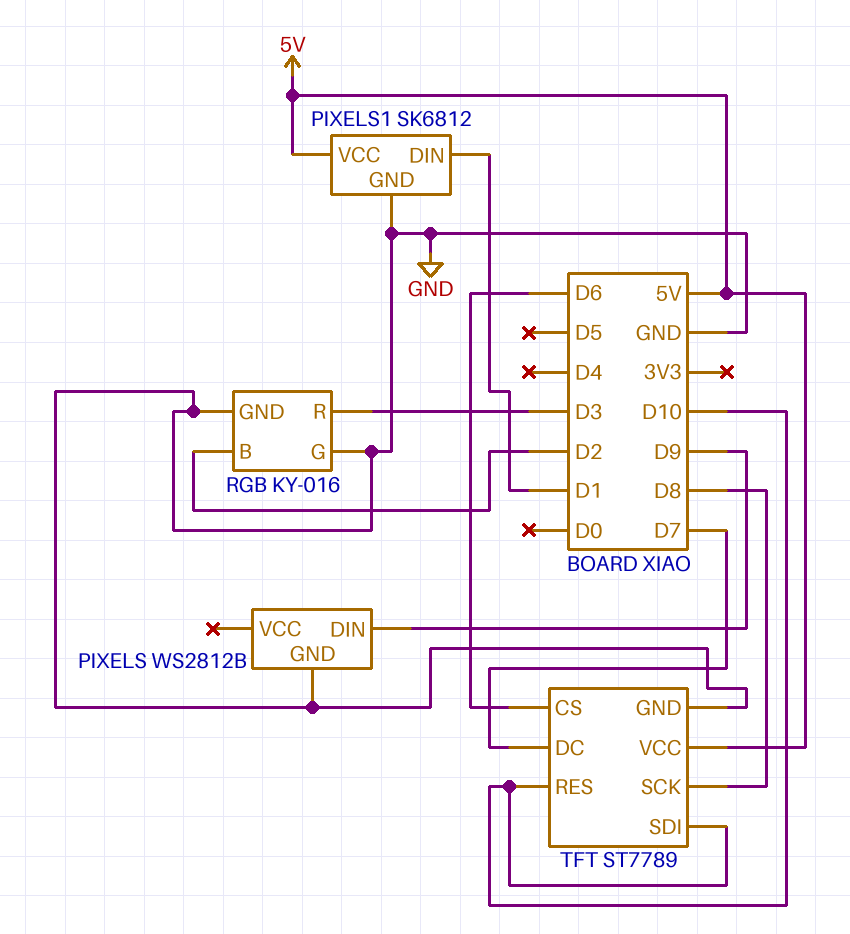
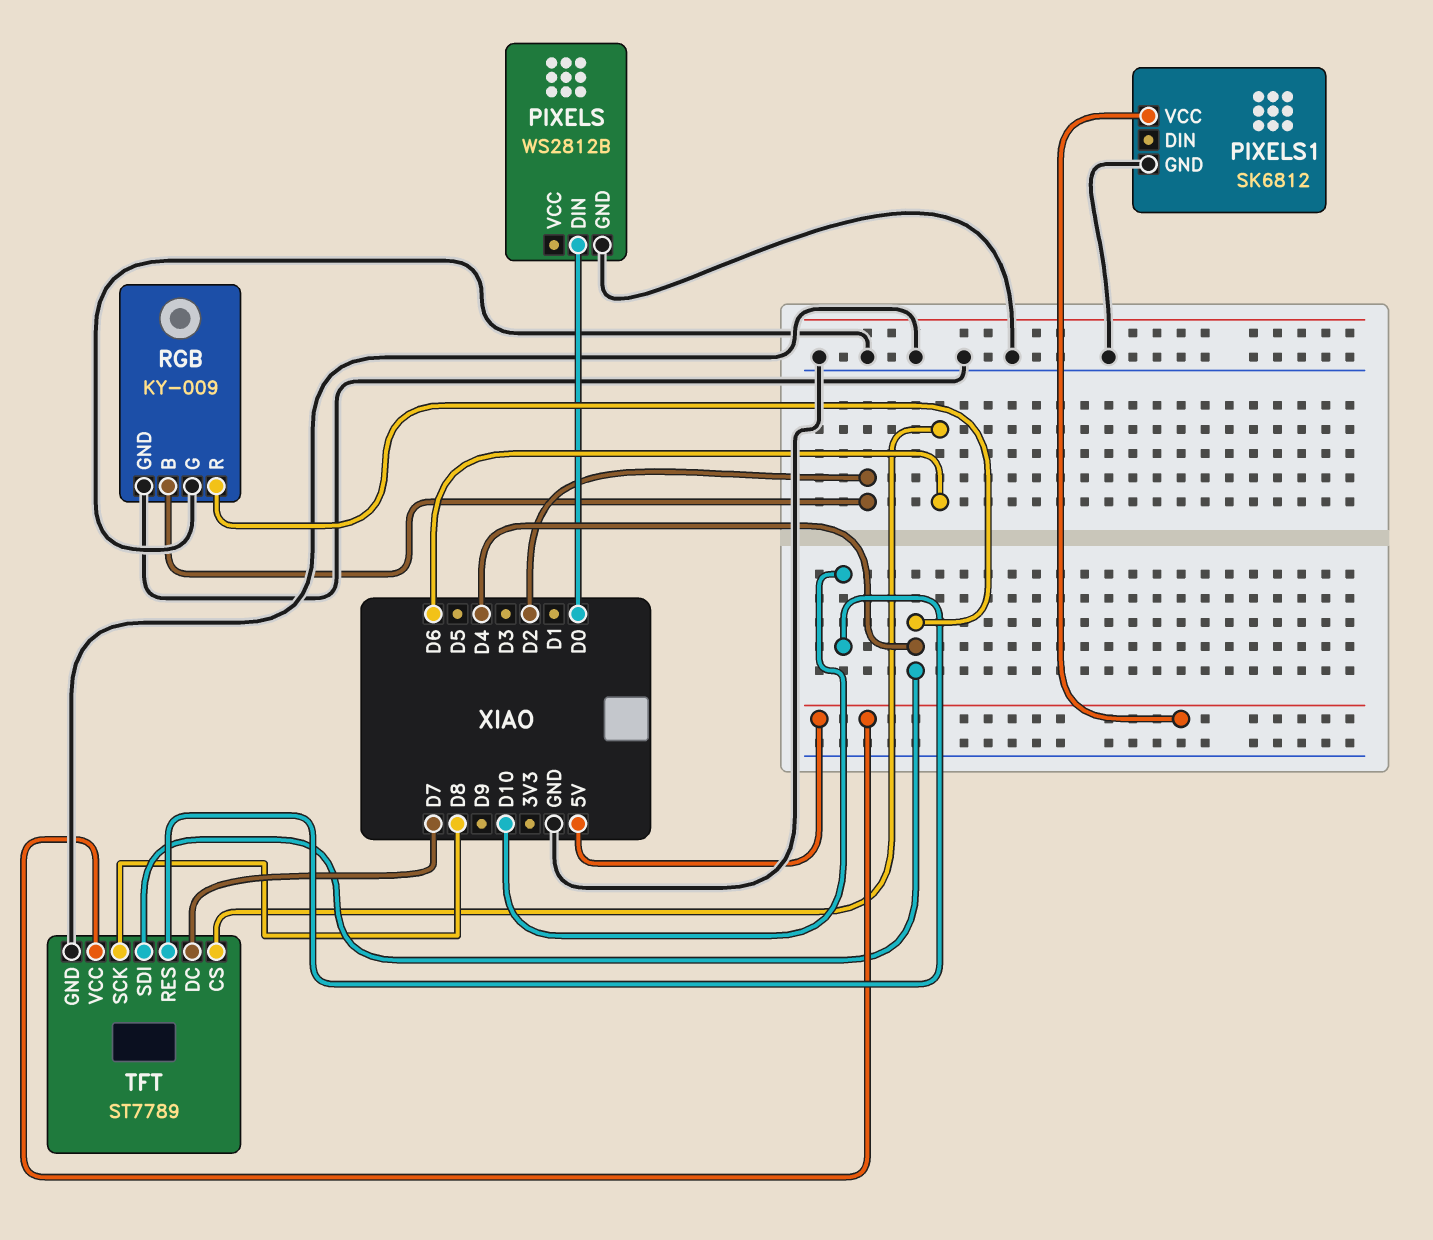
PIXELS pin DIN: D9 -> D0
PIXELS1 pin DIN: D1 -> none
RGB: KY-016 -> KY-009
RGB pin R: D3 -> D4
TFT pin SDI: D10 -> D4

